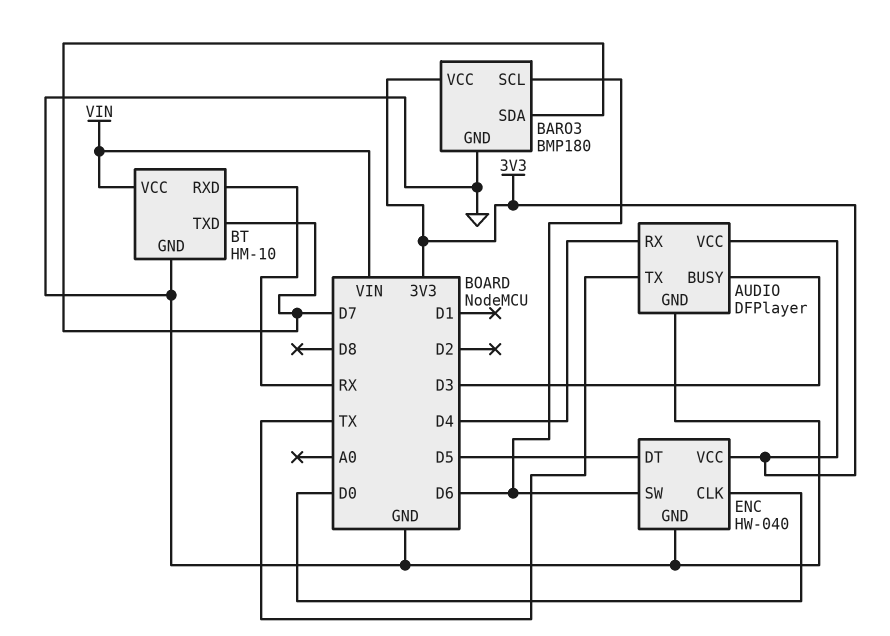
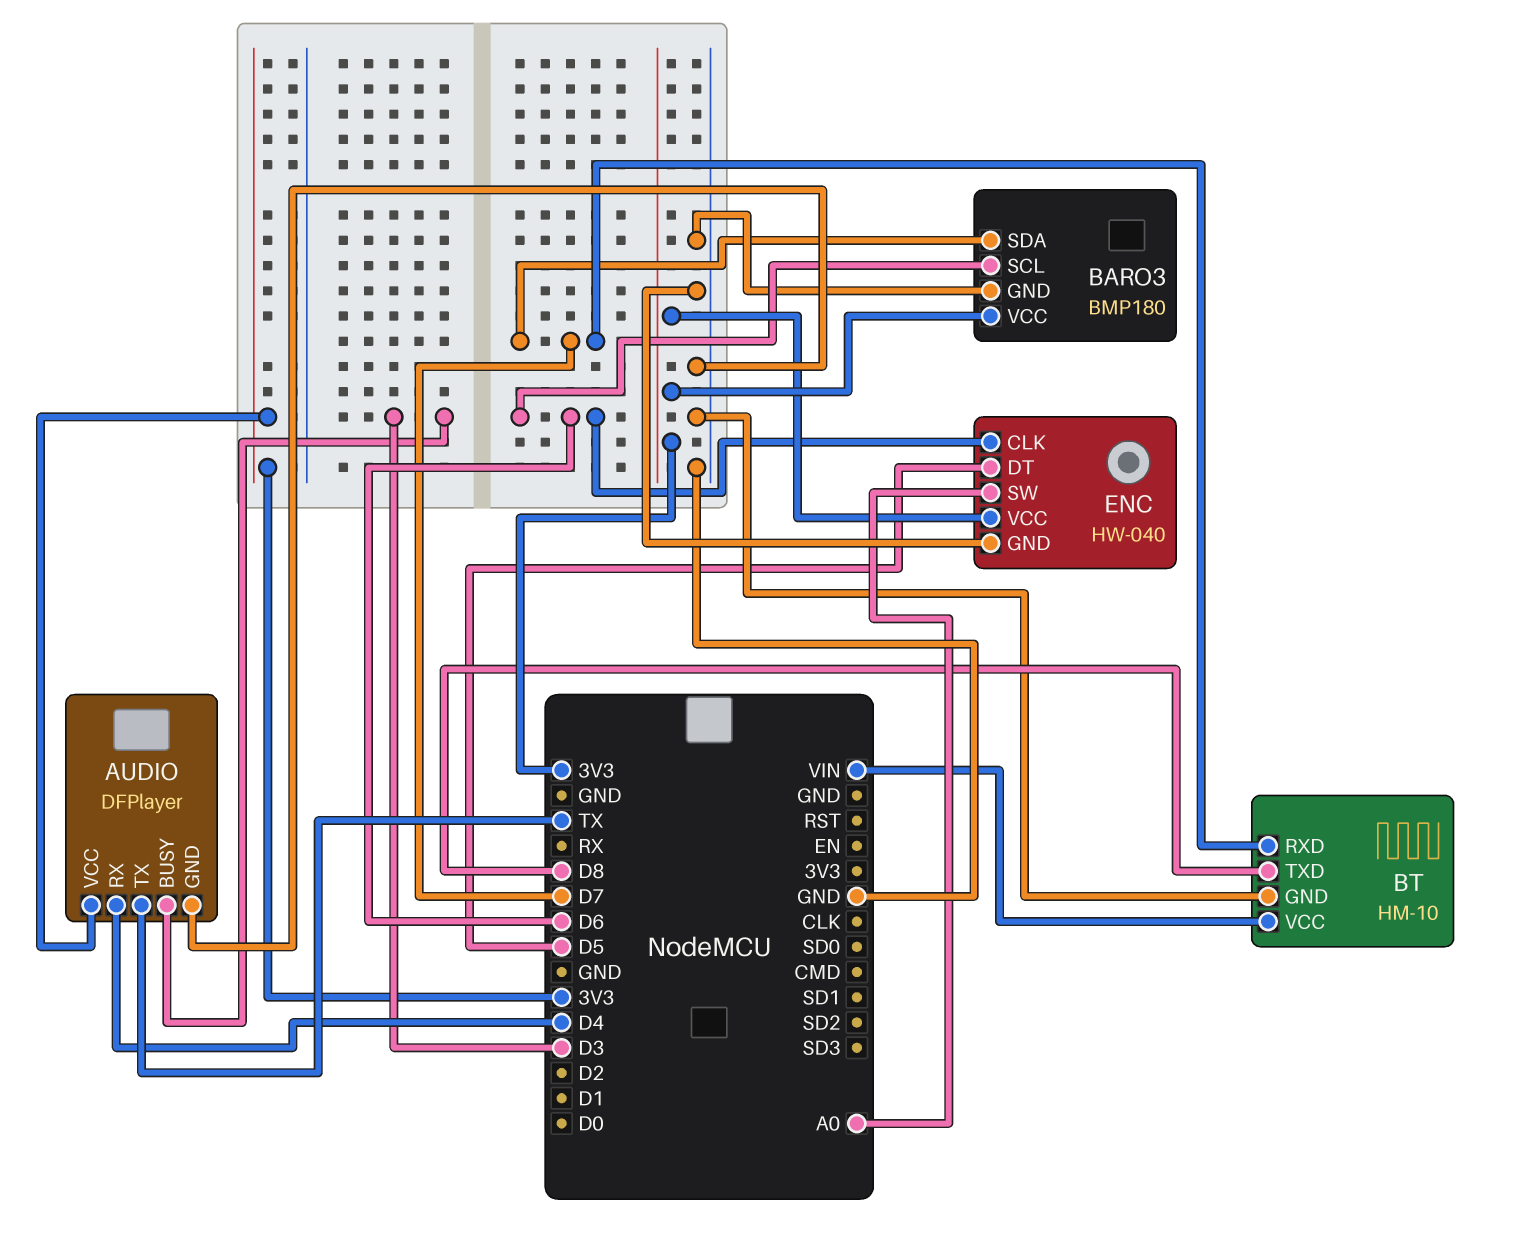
BT pin RXD: RX -> D7
BT pin TXD: D7 -> D8
ENC pin CLK: D0 -> D6
ENC pin SW: D6 -> A0

